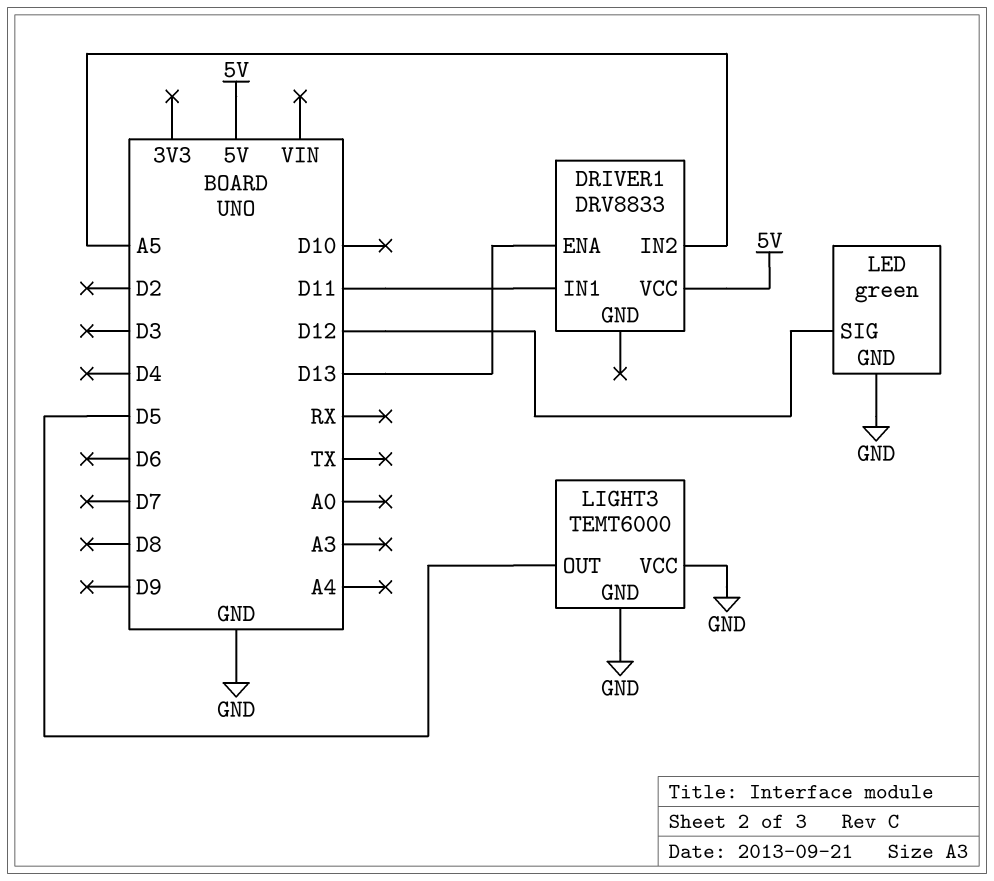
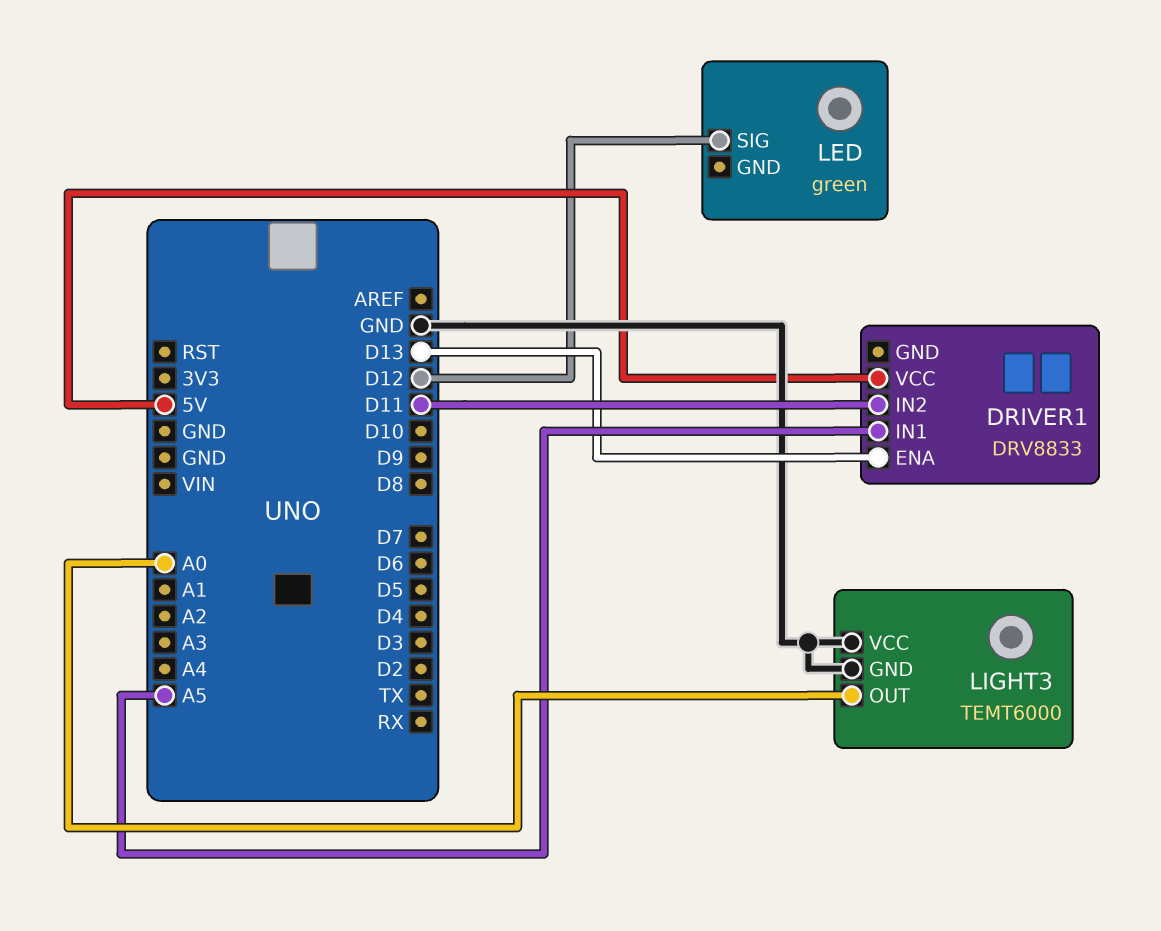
DRIVER1 pin IN1: D11 -> A5
DRIVER1 pin IN2: A5 -> D11
LED pin GND: GND -> none
LIGHT3 pin OUT: D5 -> A0

